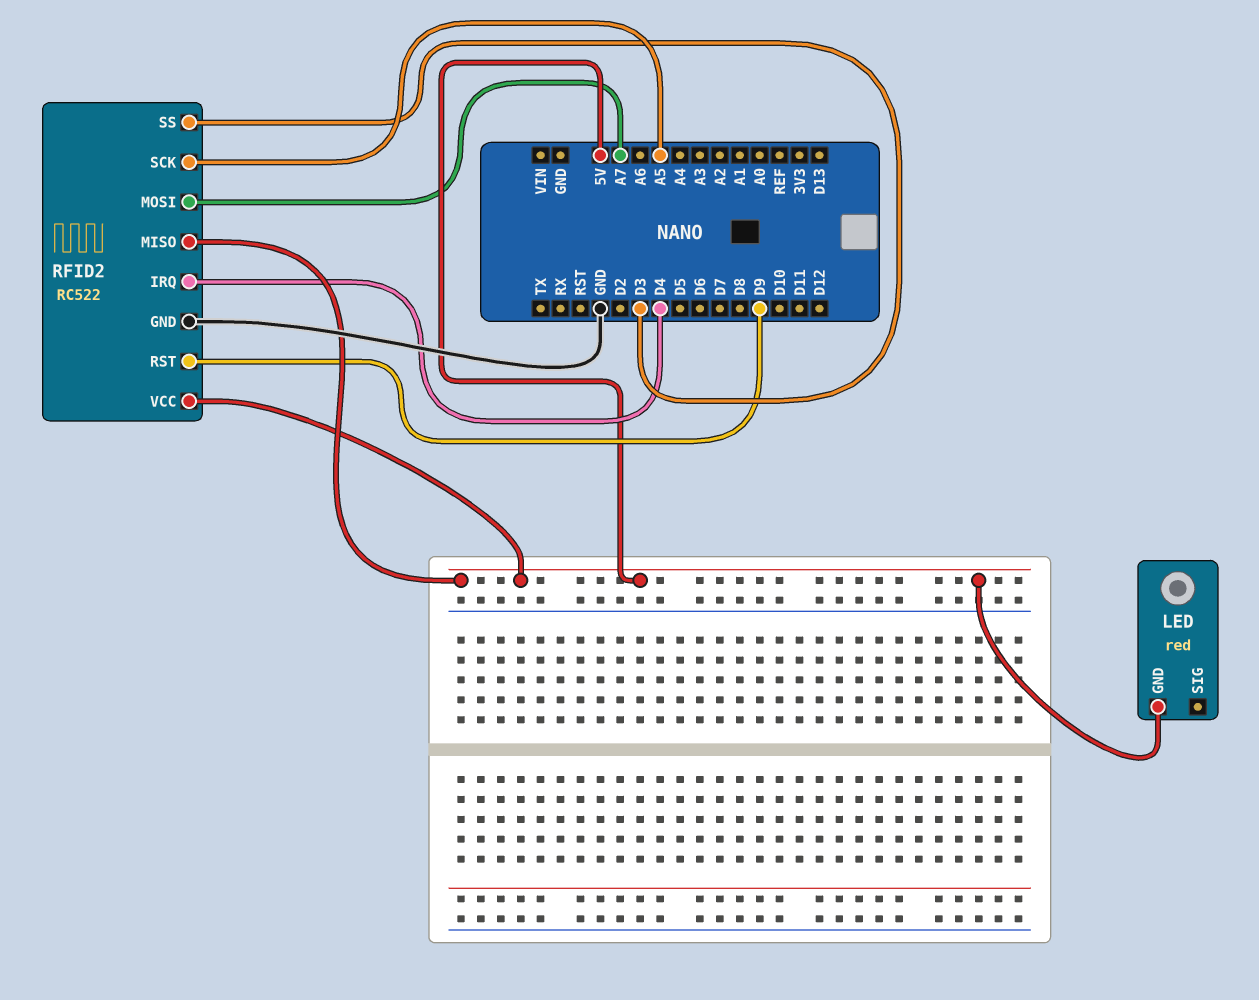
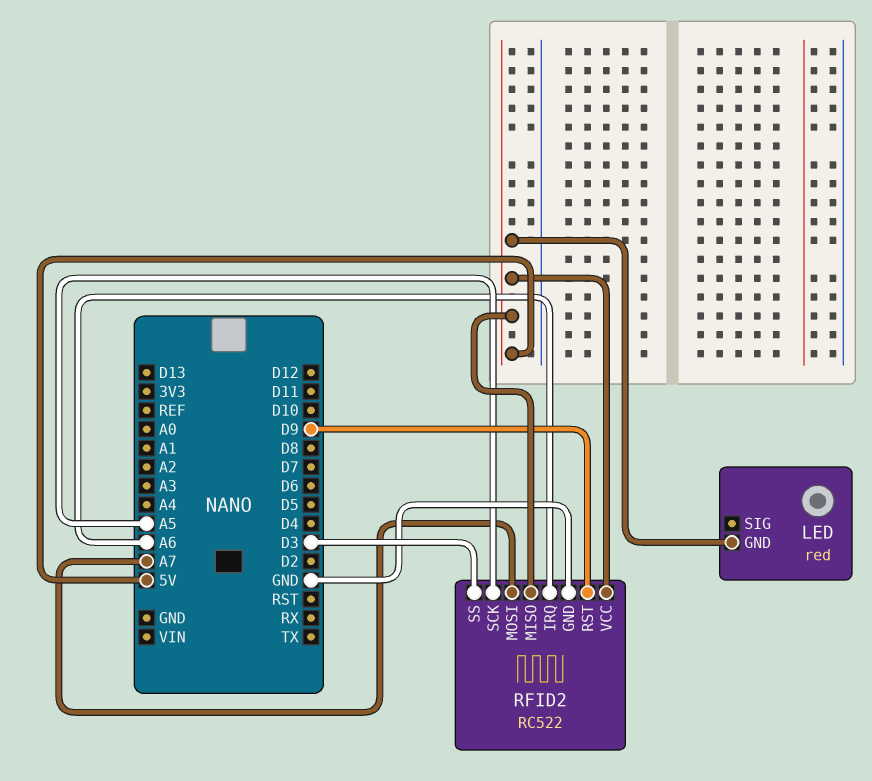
RFID2 pin IRQ: D4 -> A6

